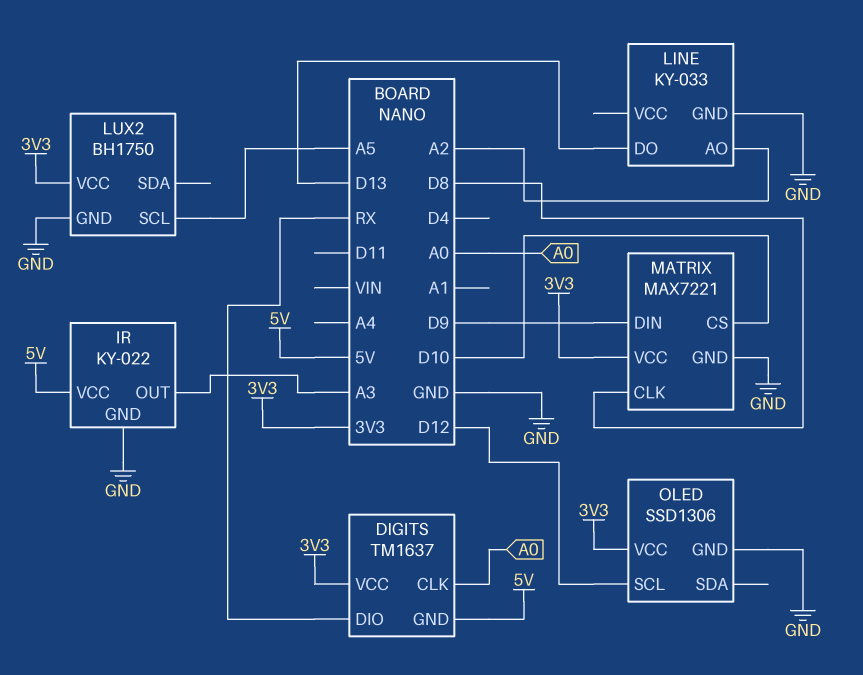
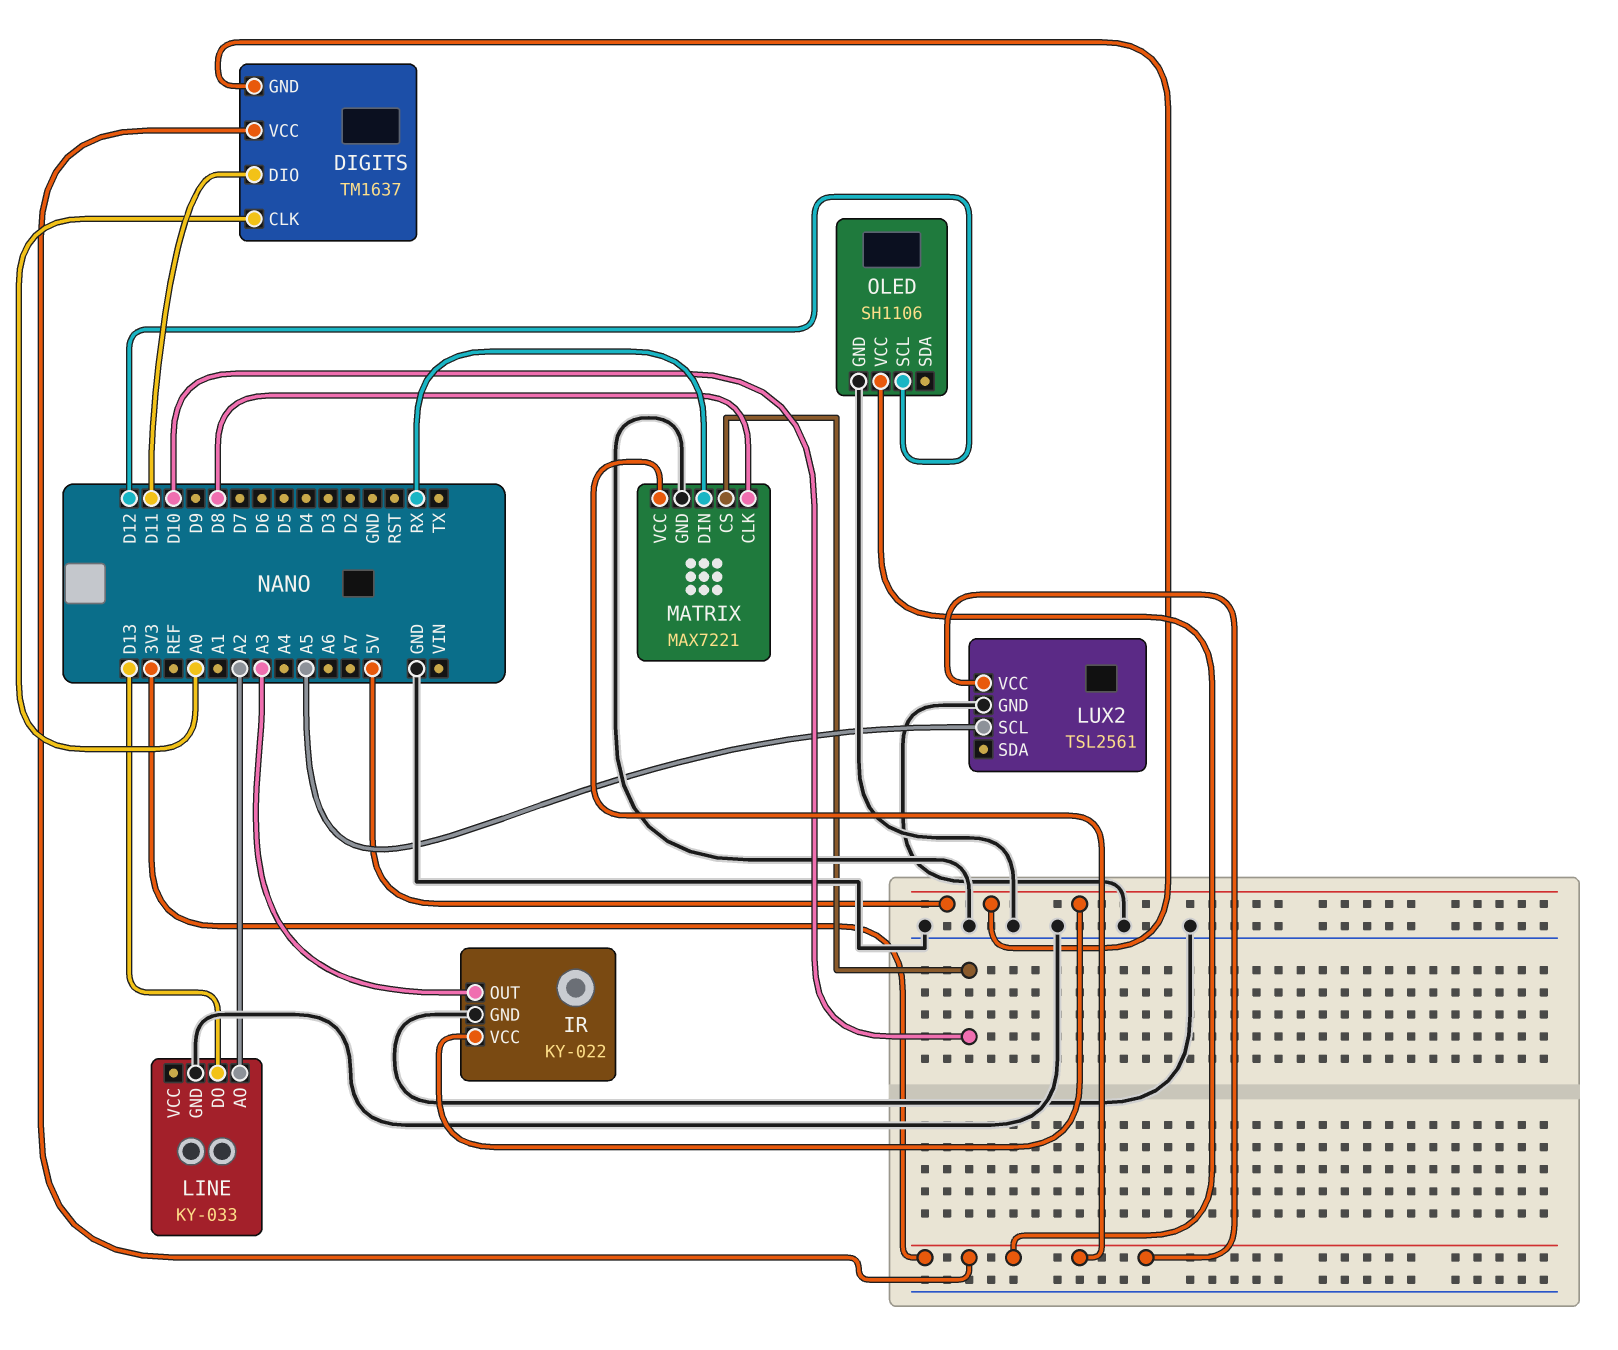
DIGITS pin DIO: RX -> D11
LUX2: BH1750 -> TSL2561
MATRIX pin DIN: D9 -> RX
OLED: SSD1306 -> SH1106

